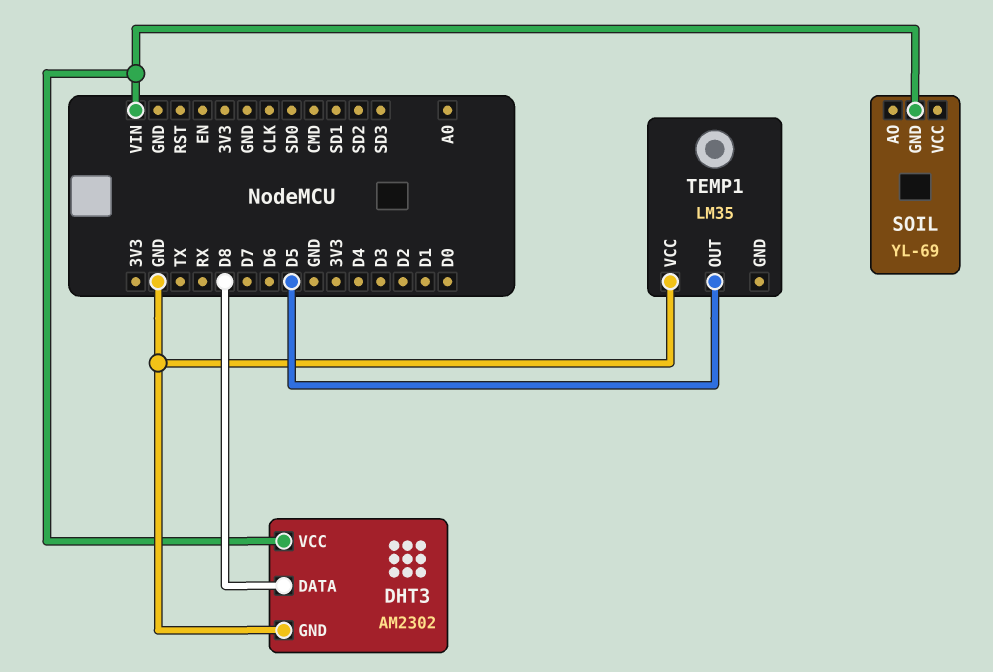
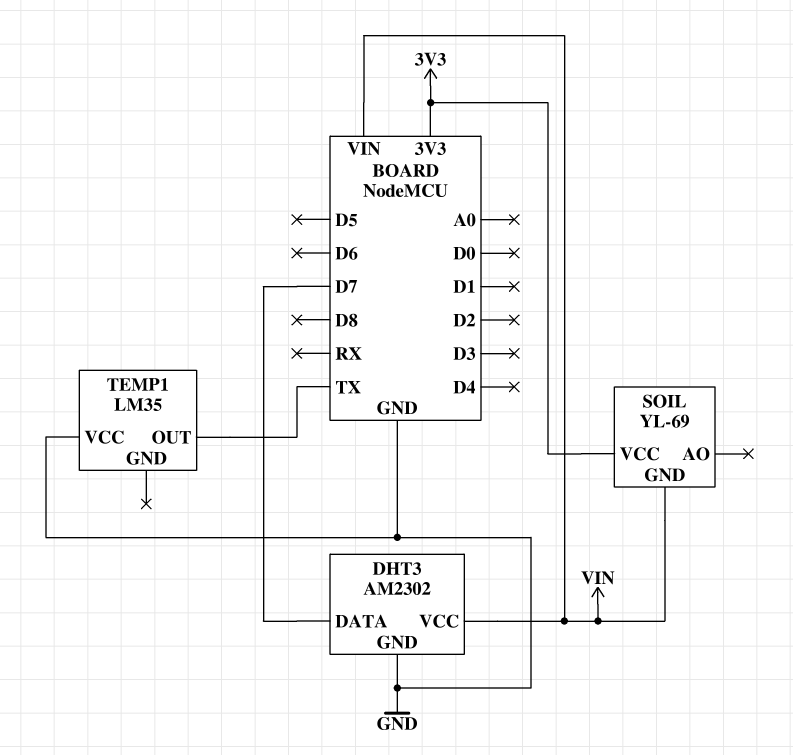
DHT3 pin DATA: D8 -> D7
SOIL pin VCC: none -> 3V3
TEMP1 pin OUT: D5 -> TX

